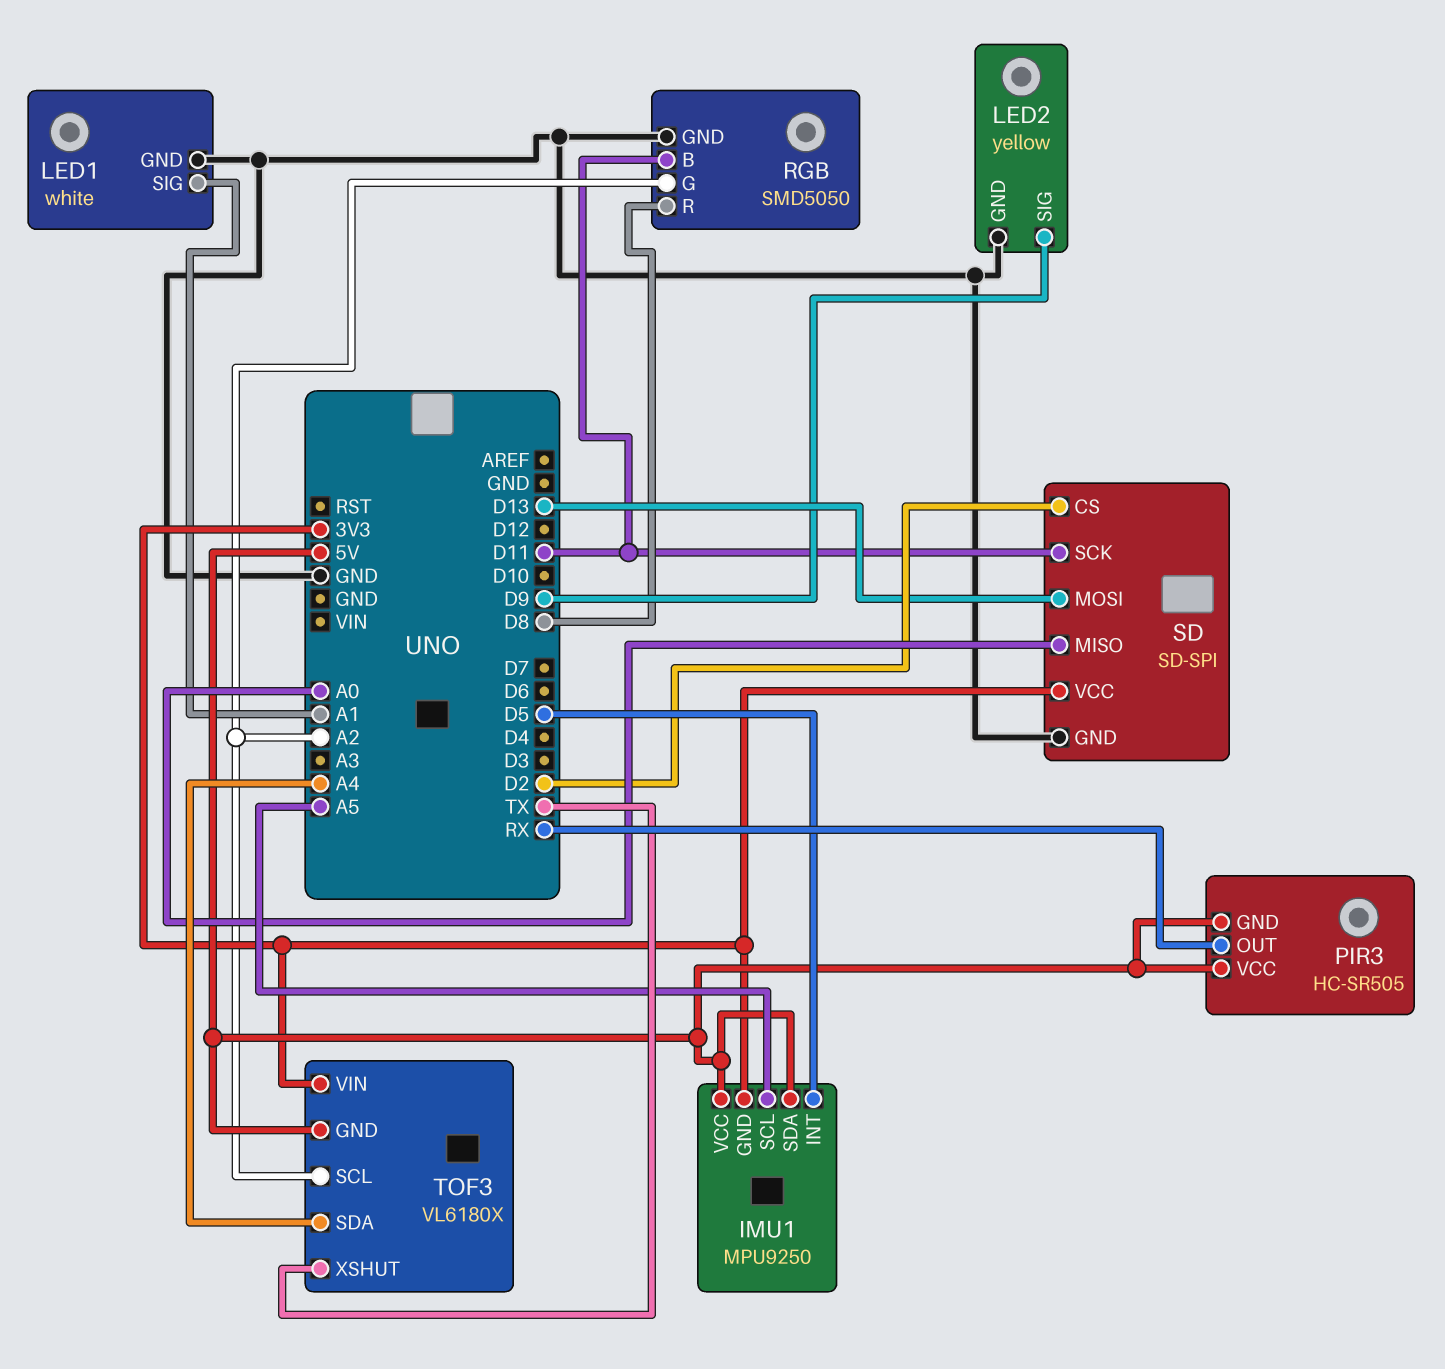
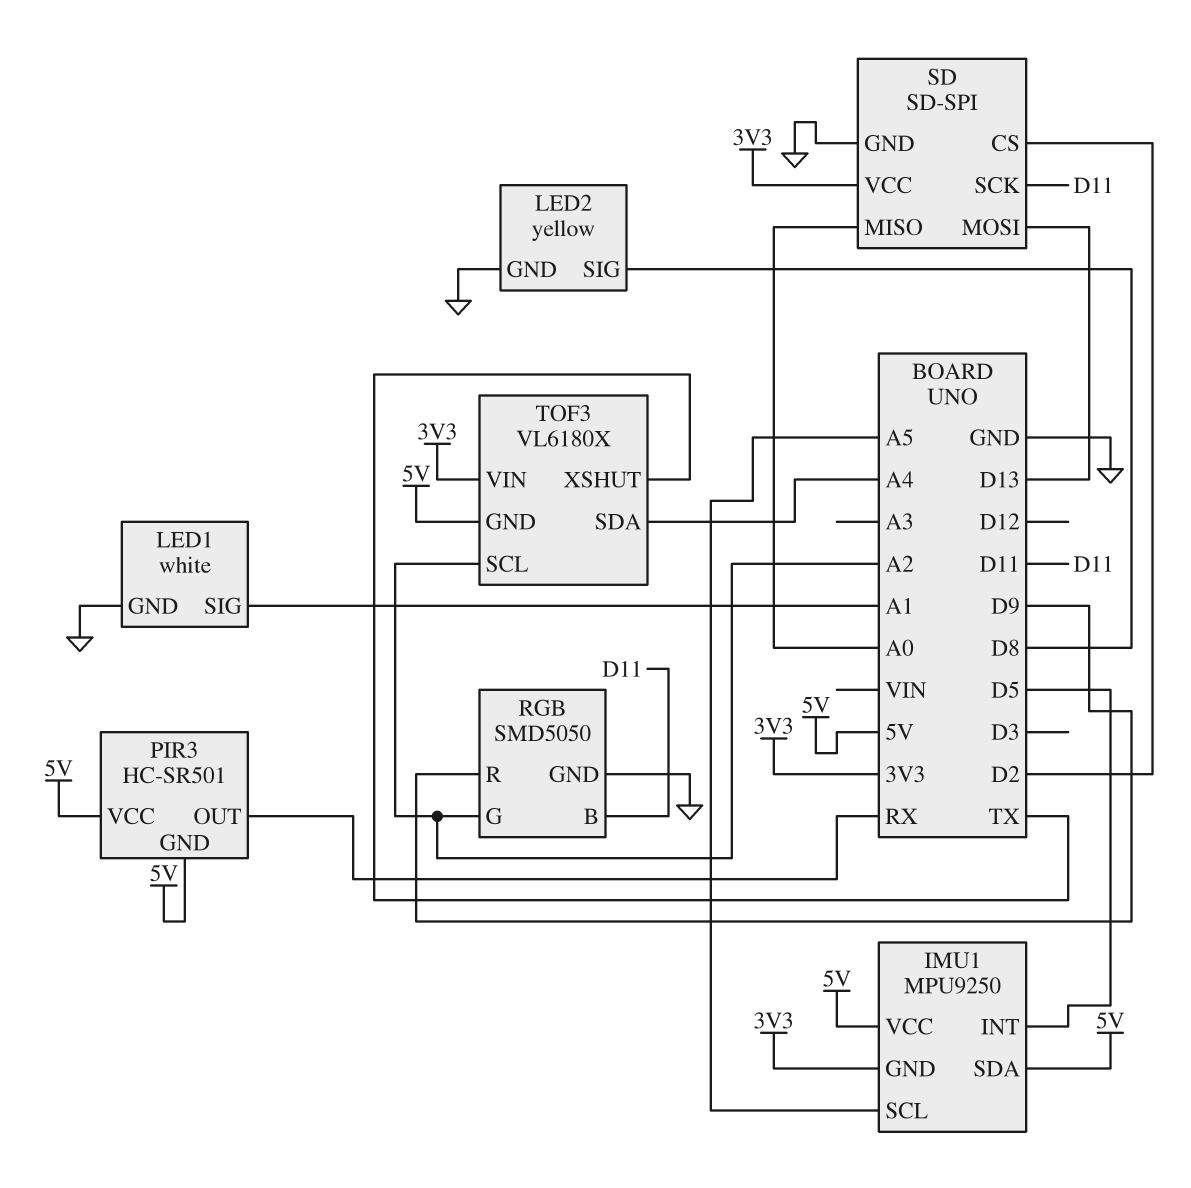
LED2 pin SIG: D9 -> D8
PIR3: HC-SR505 -> HC-SR501
RGB pin R: D8 -> D9

